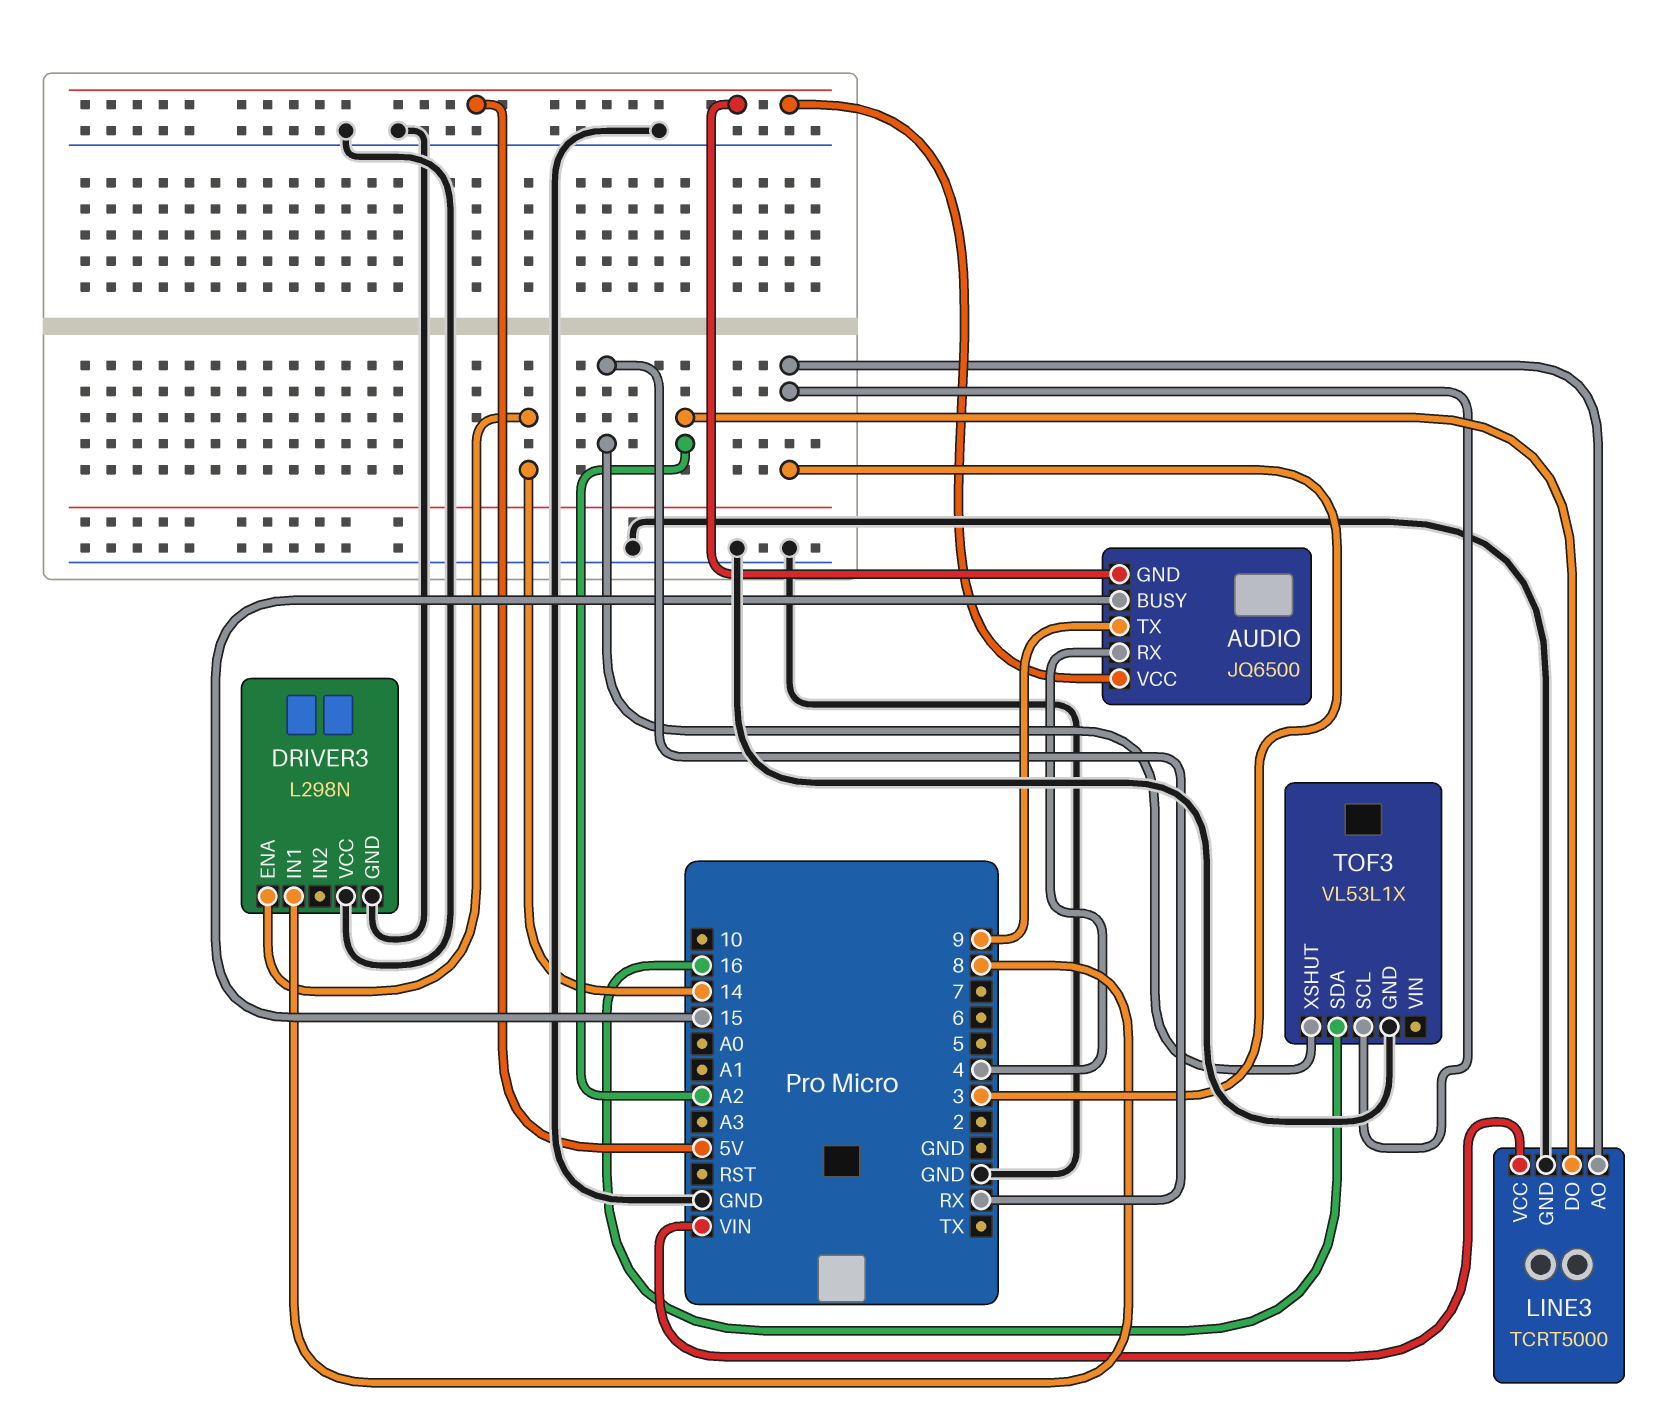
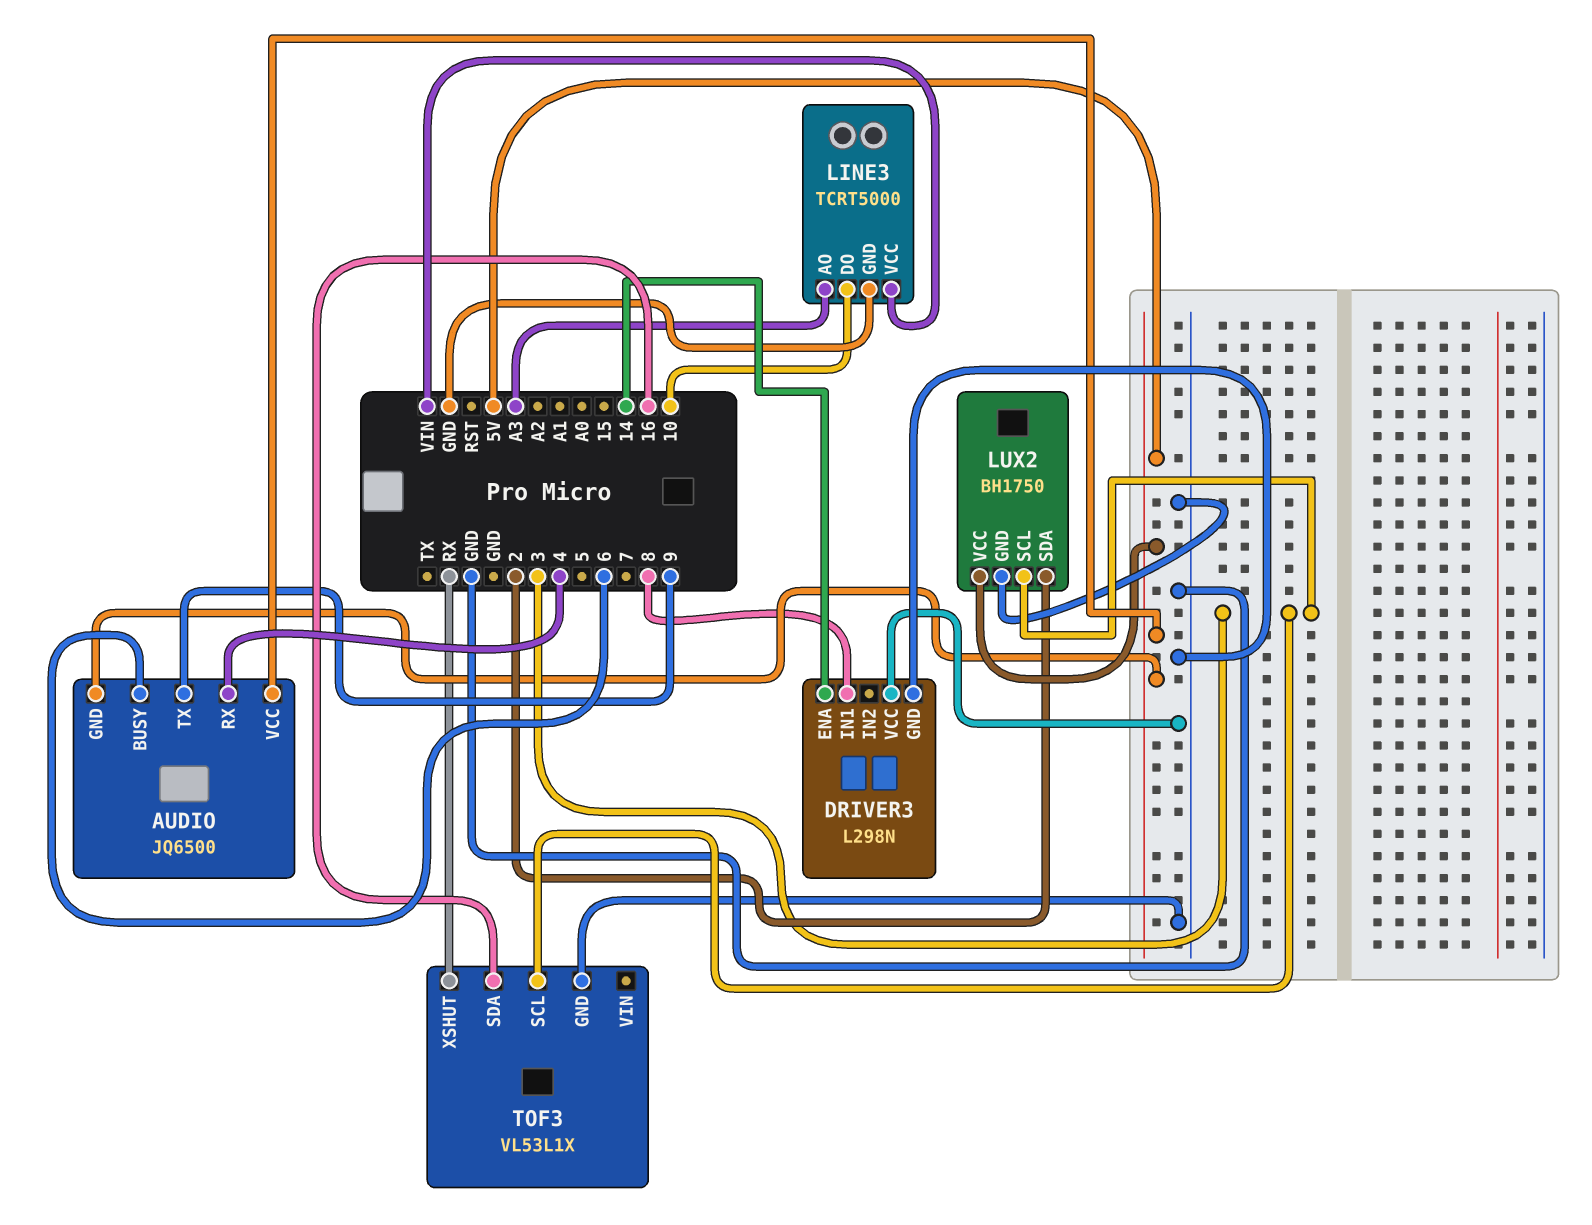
AUDIO pin BUSY: 15 -> 6
LINE3 pin AO: 3 -> A3
LINE3 pin DO: A2 -> 10
LUX2: none -> BH1750
LUX2 pin GND: none -> GND
LUX2 pin SCL: none -> 3
LUX2 pin SDA: none -> 2
LUX2 pin VCC: none -> 5V

